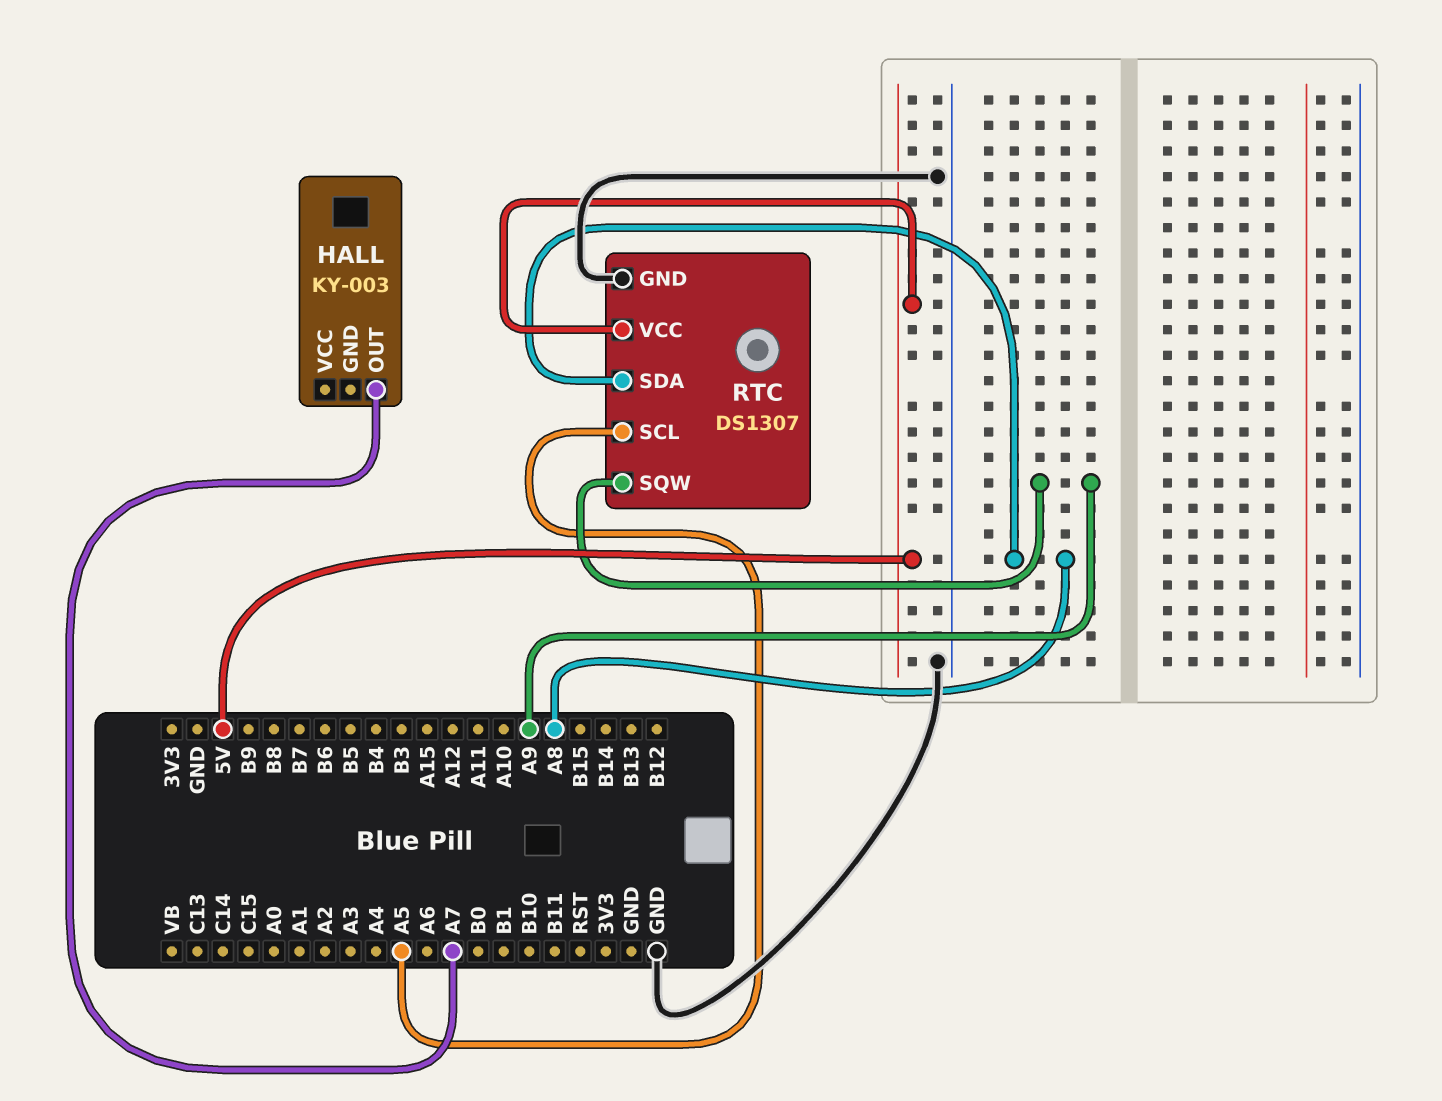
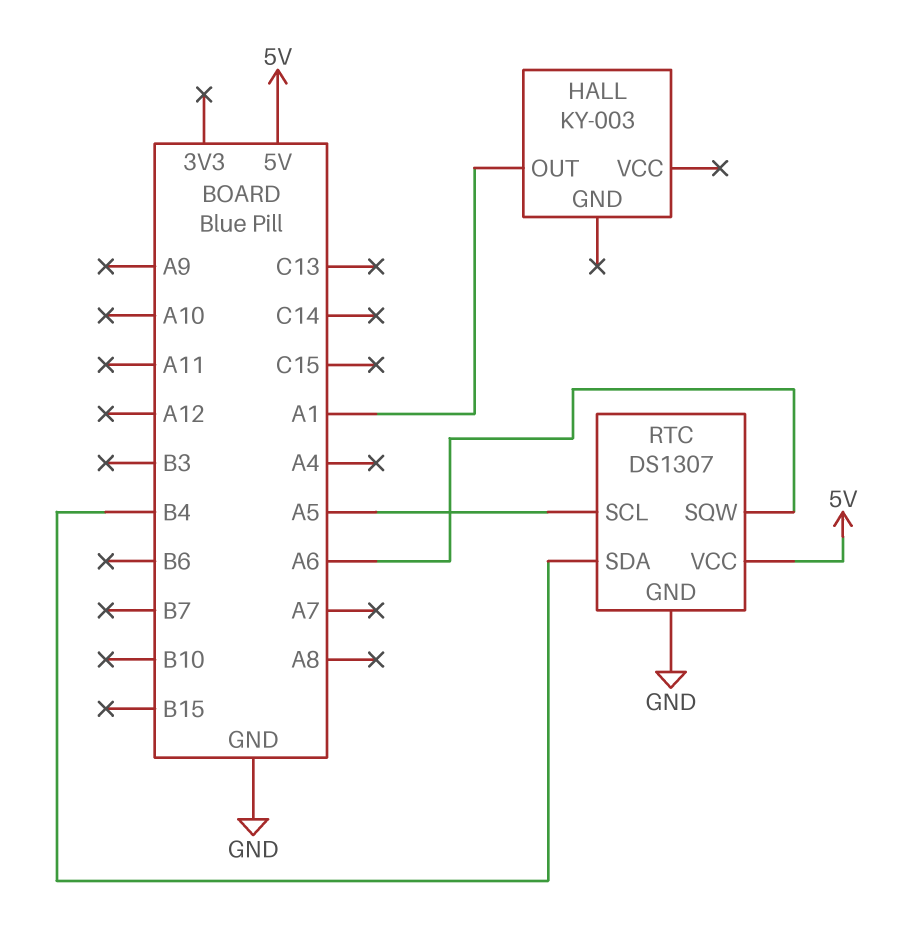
HALL pin OUT: A7 -> A1
RTC pin SDA: A8 -> B4
RTC pin SQW: A9 -> A6

